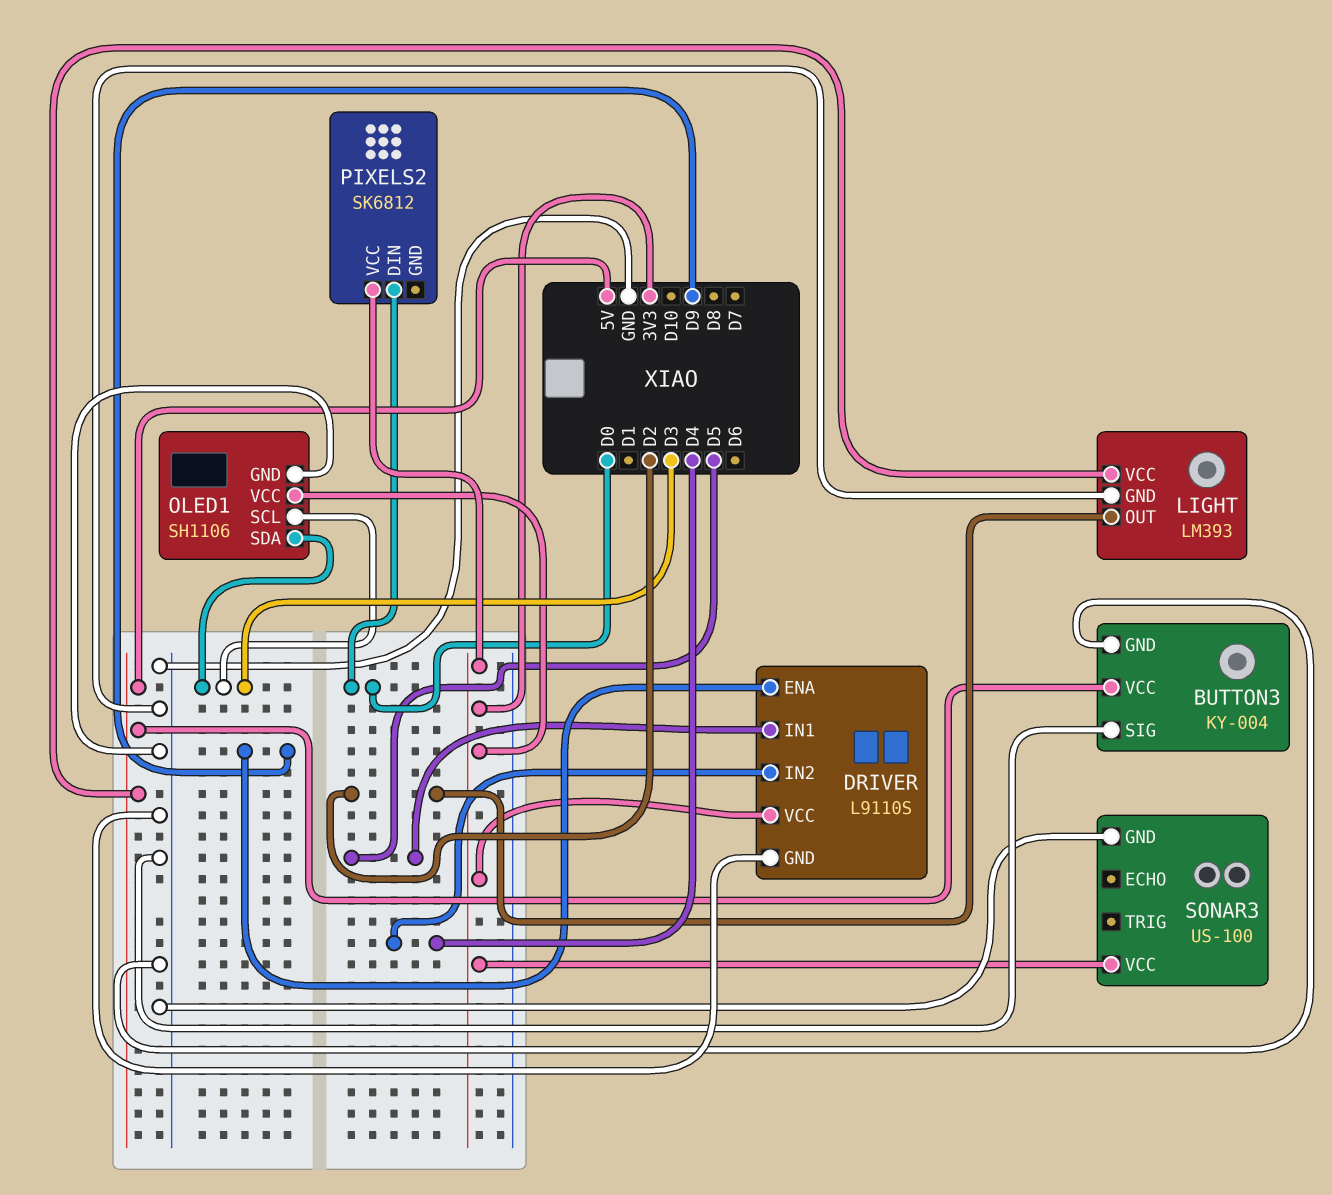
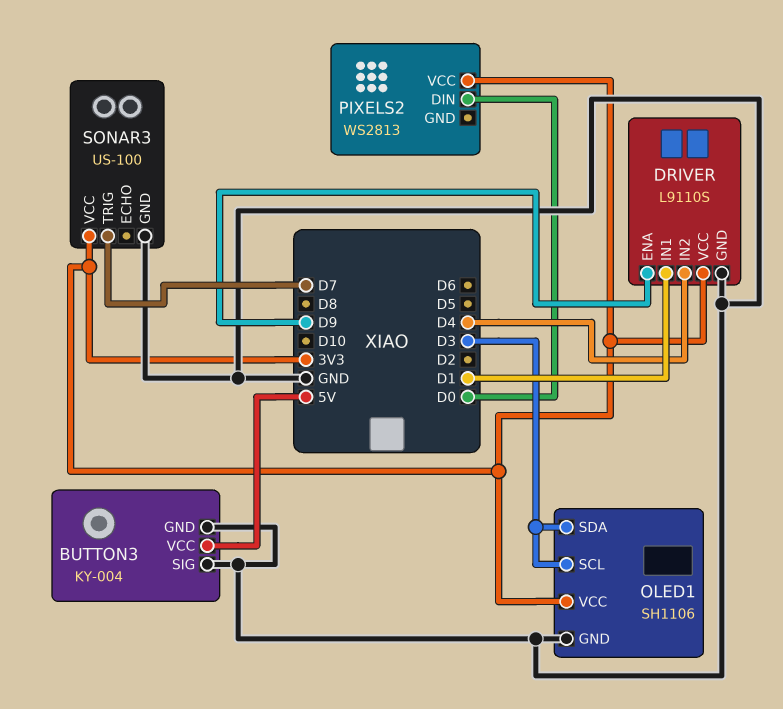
DRIVER pin IN1: D5 -> D1
LIGHT: LM393 -> none
LIGHT pin GND: GND -> none
LIGHT pin OUT: D2 -> none
LIGHT pin VCC: 5V -> none
PIXELS2: SK6812 -> WS2813
SONAR3 pin TRIG: none -> D7

